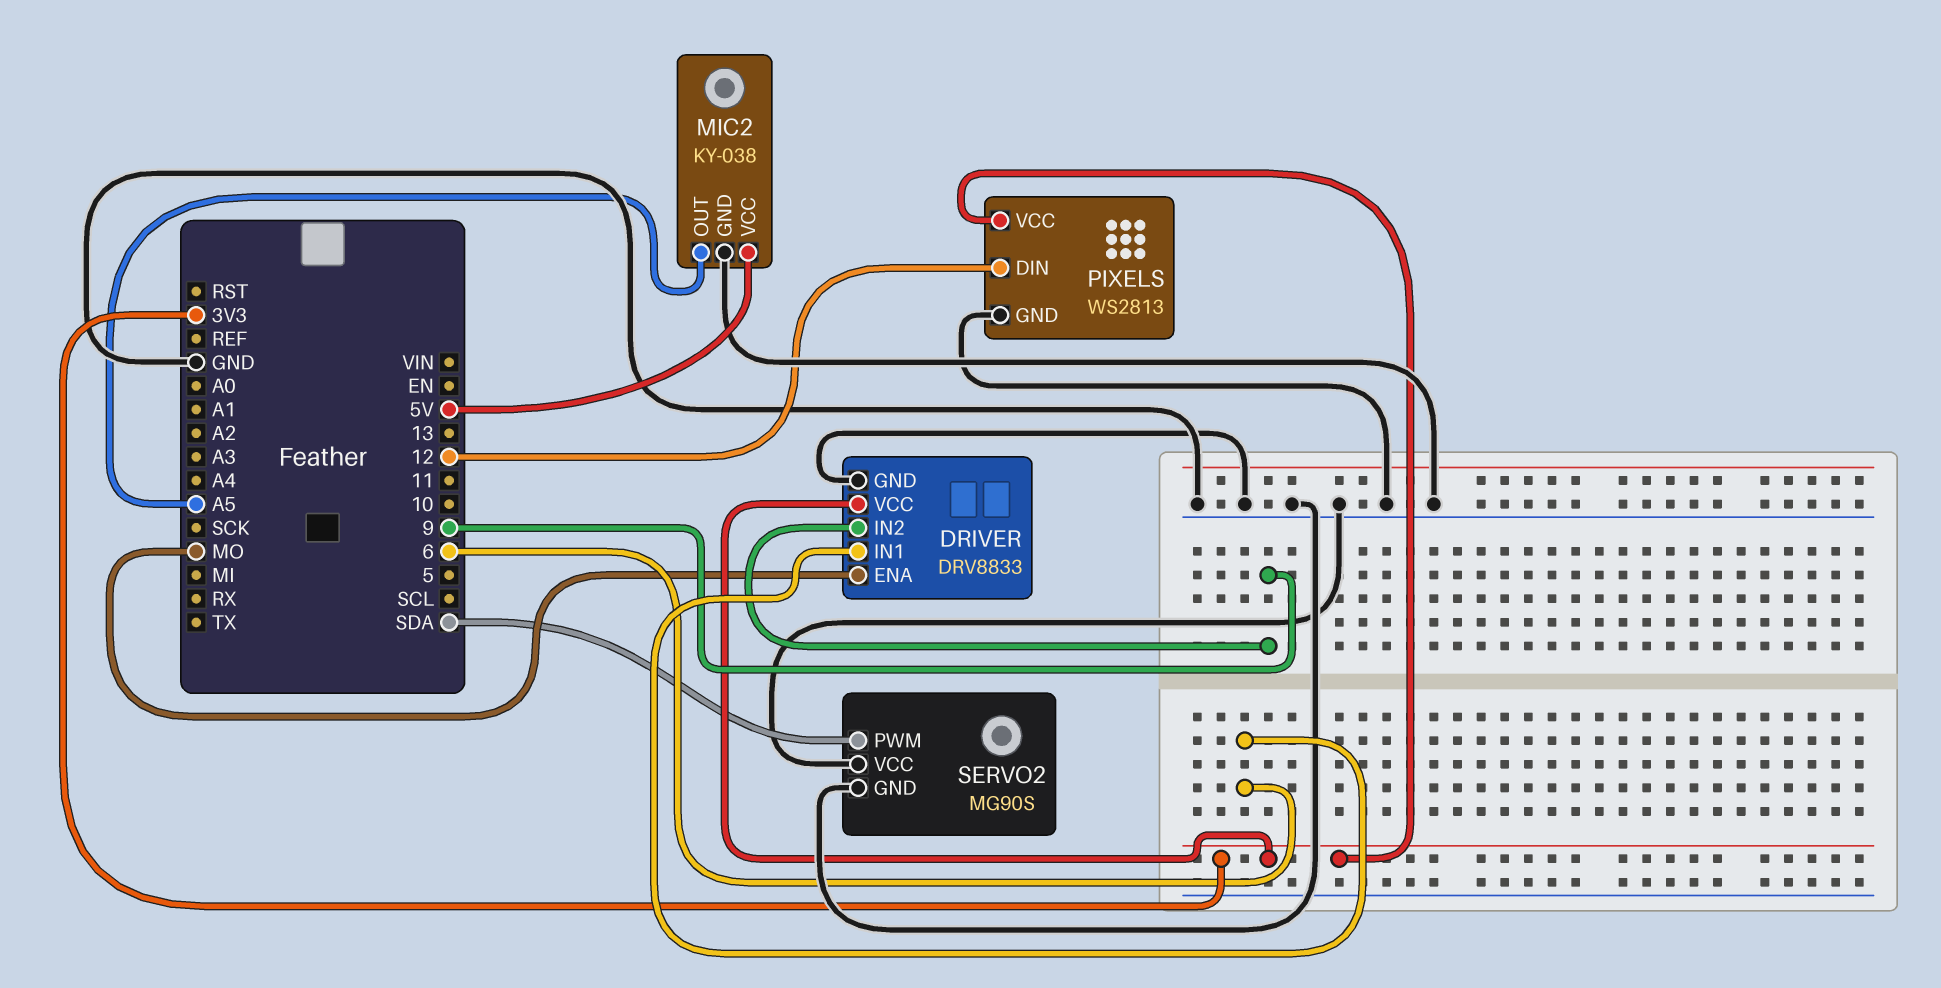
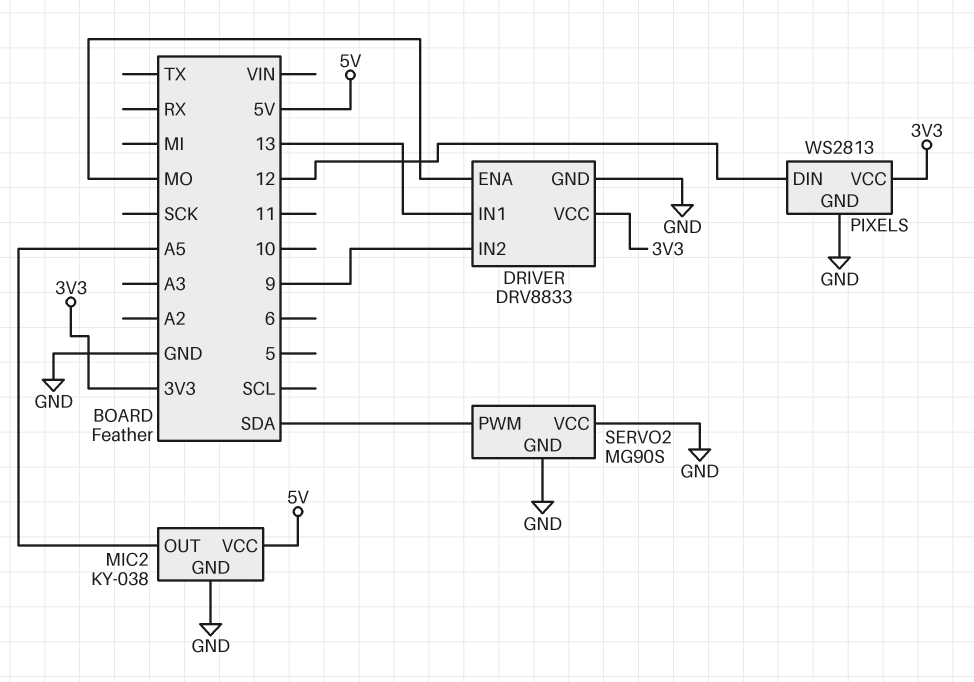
DRIVER pin IN1: 6 -> 13

